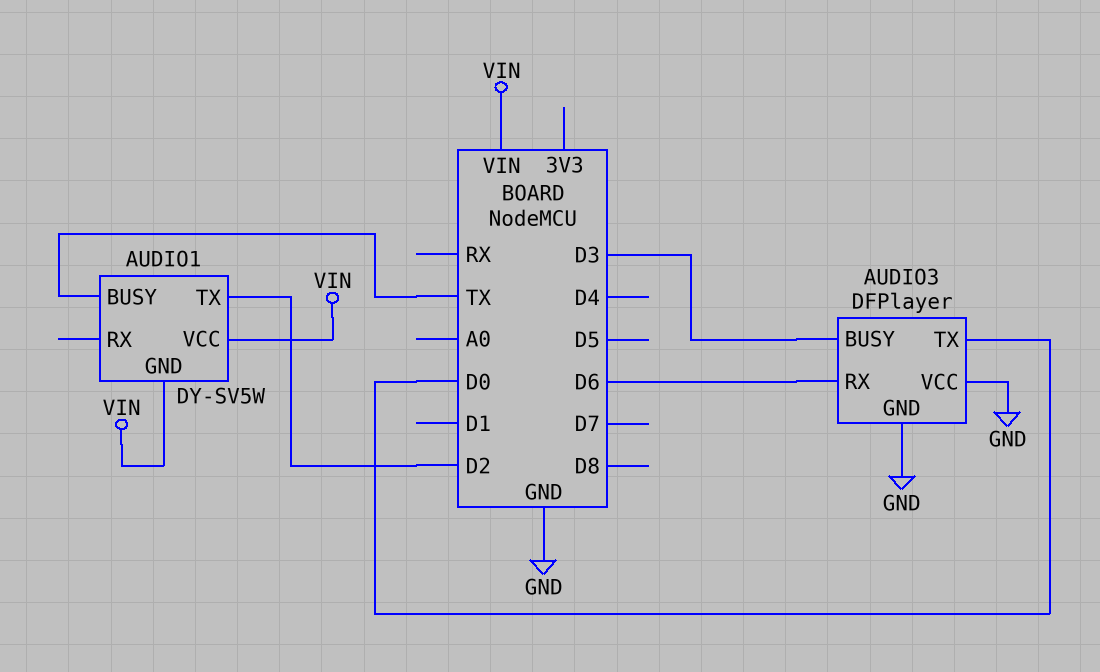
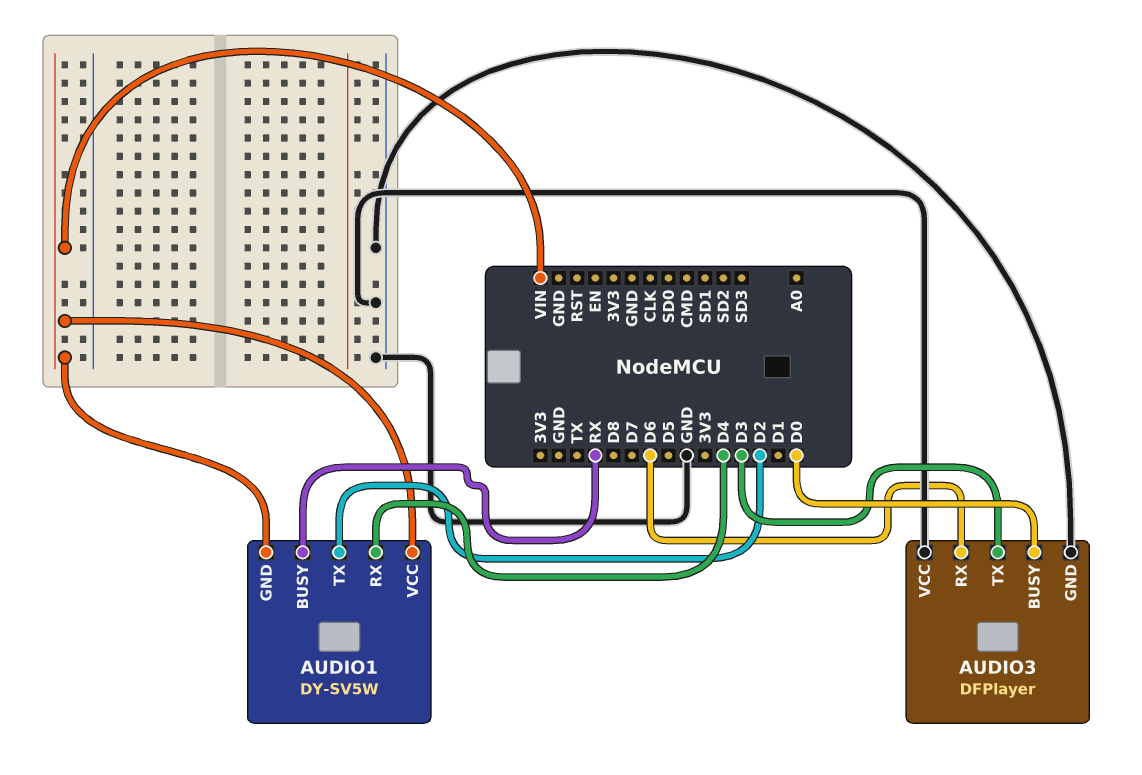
AUDIO1 pin BUSY: TX -> RX
AUDIO1 pin RX: none -> D4
AUDIO3 pin BUSY: D3 -> D0
AUDIO3 pin TX: D0 -> D3

